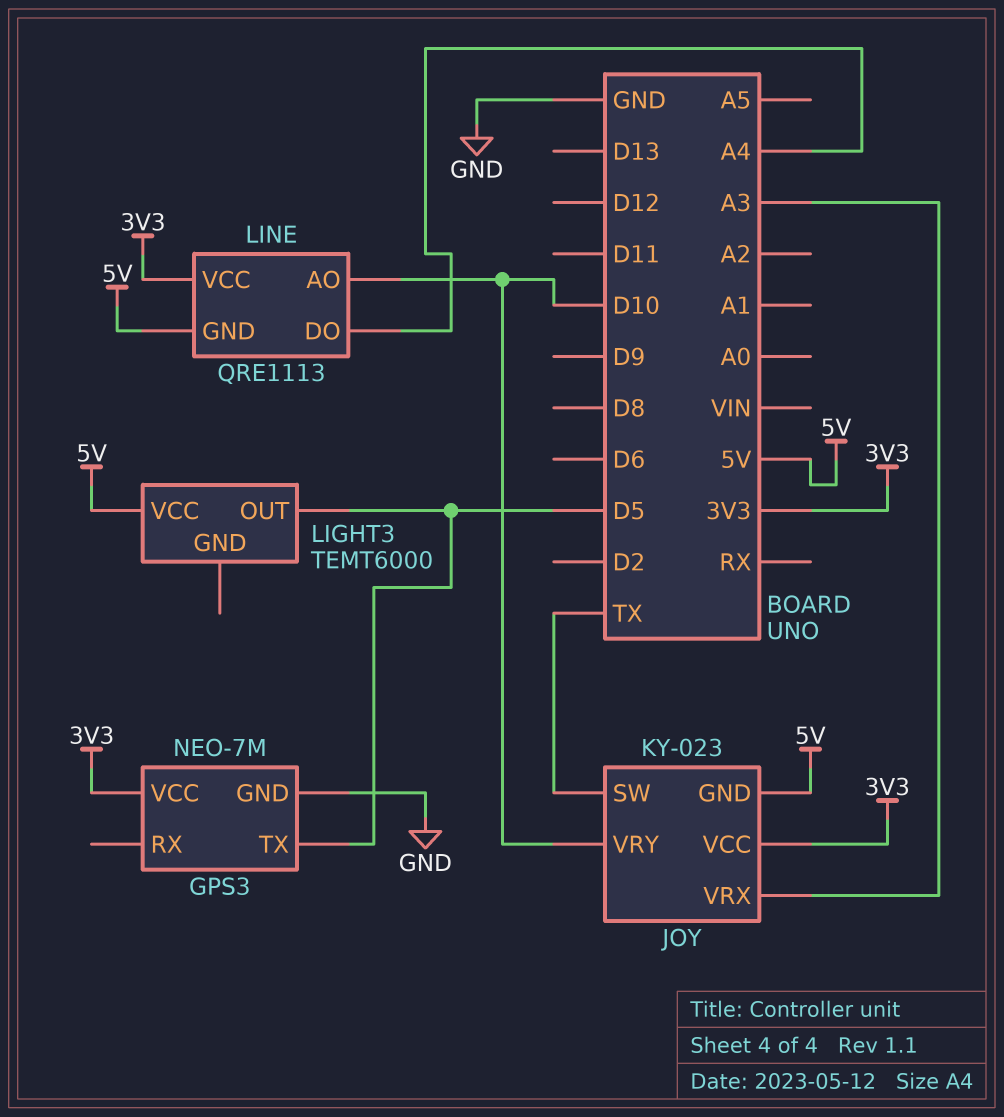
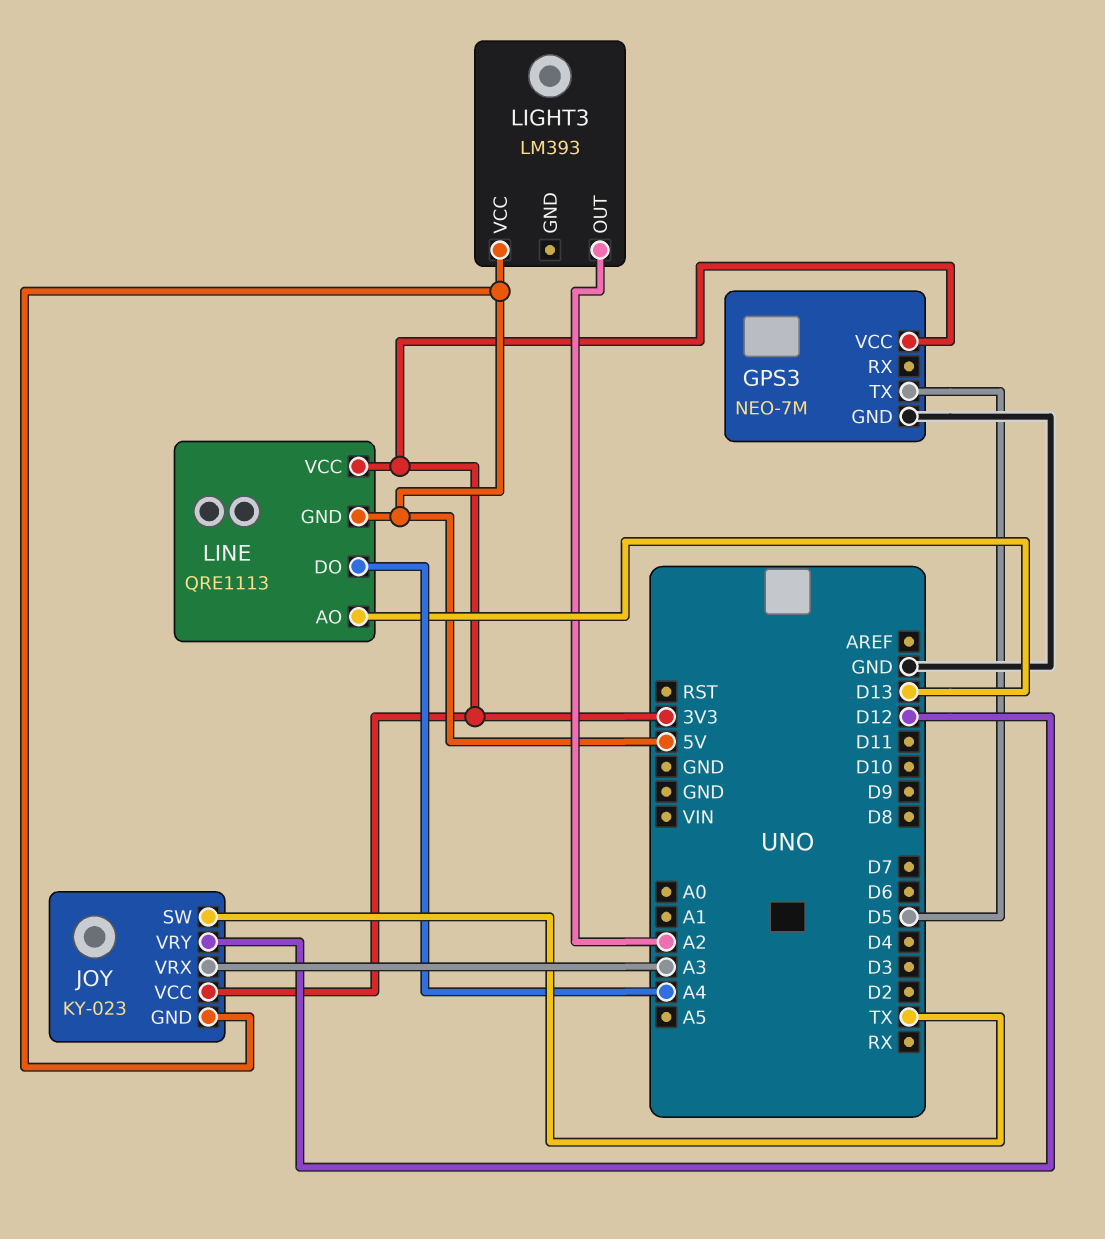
JOY pin VRY: D10 -> D12
LIGHT3: TEMT6000 -> LM393
LIGHT3 pin OUT: D5 -> A2
LINE pin AO: D10 -> D13

